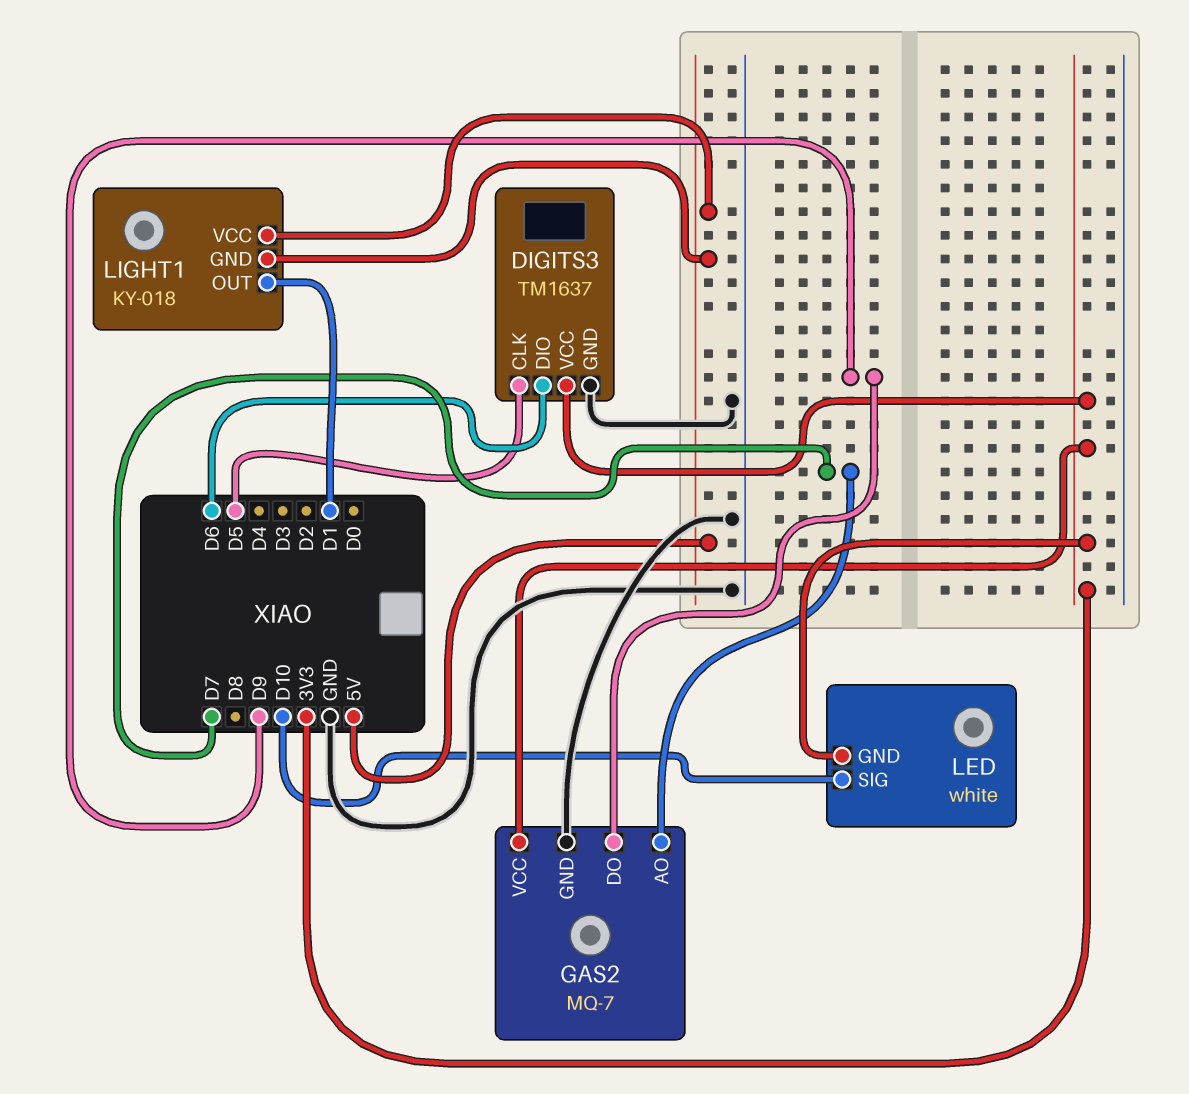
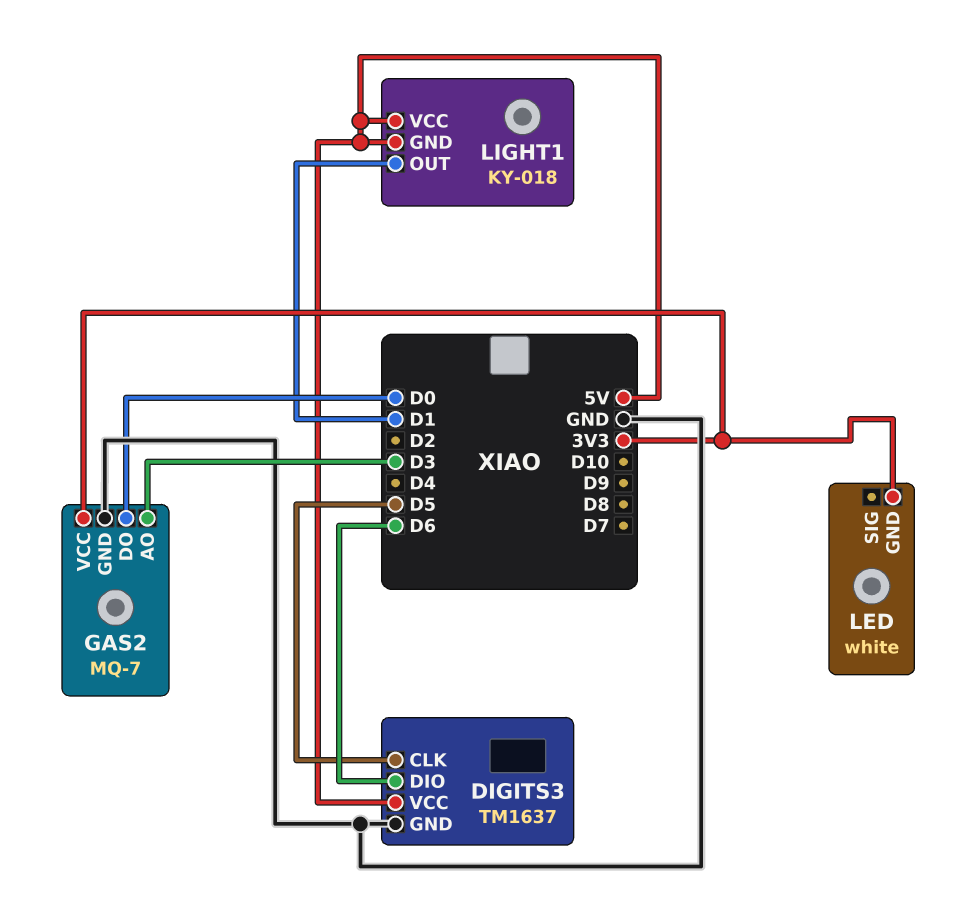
DIGITS3 pin VCC: 3V3 -> 5V
GAS2 pin AO: D7 -> D3
GAS2 pin DO: D9 -> D0
LED pin SIG: D10 -> none

